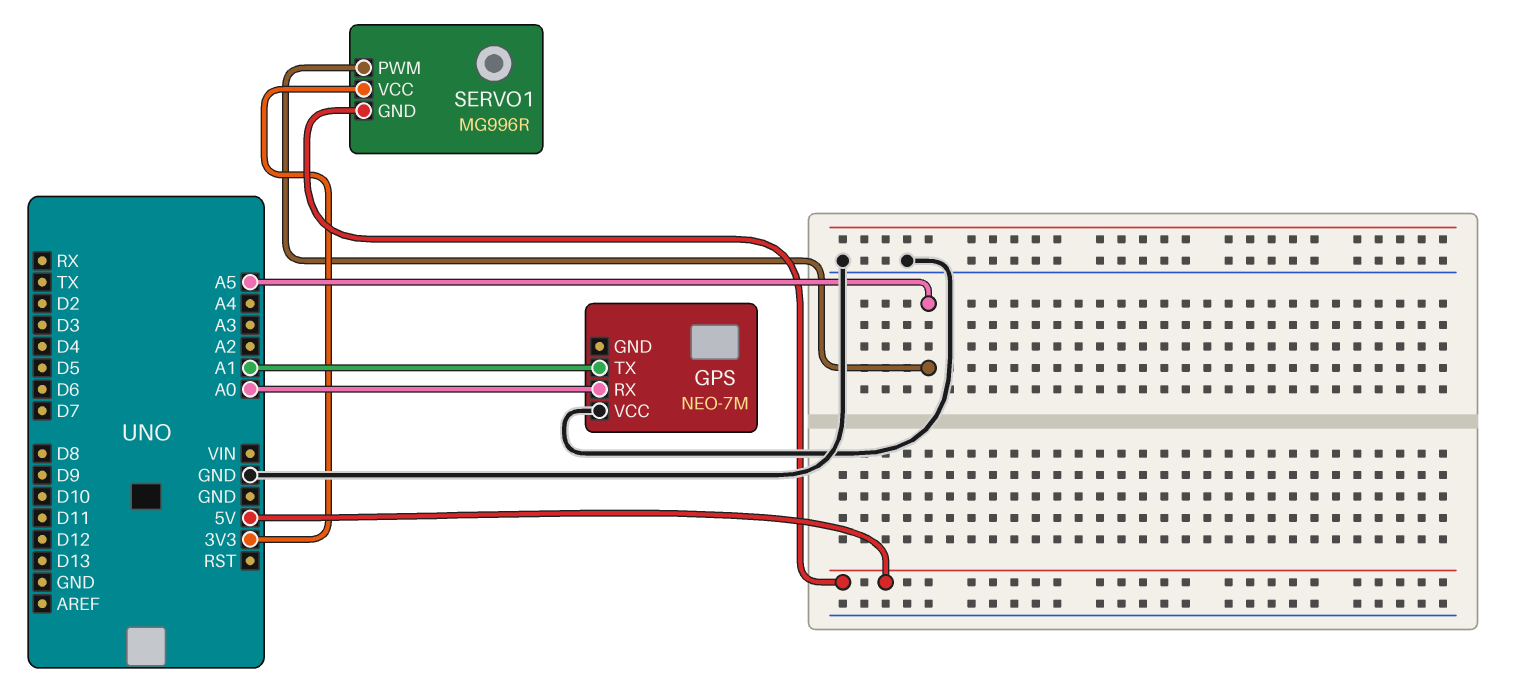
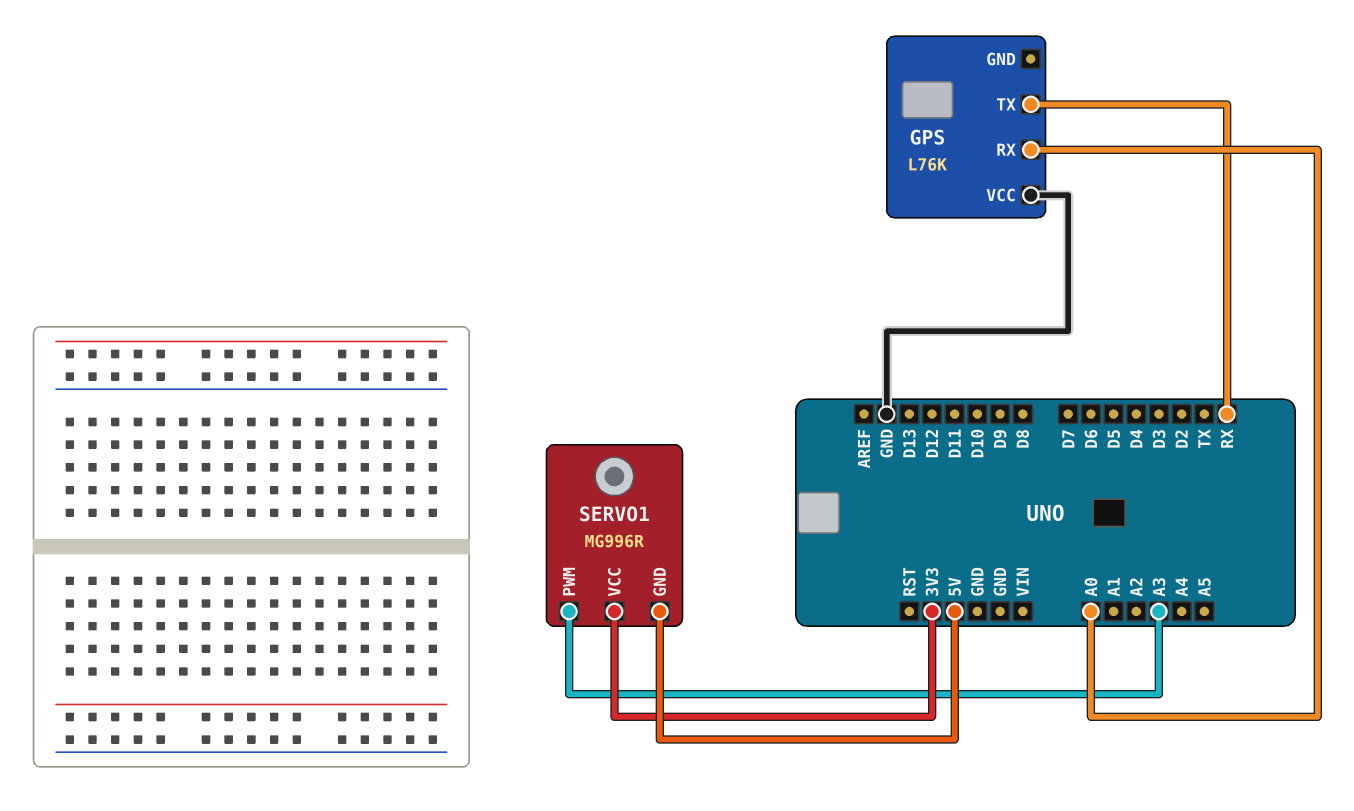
GPS: NEO-7M -> L76K
GPS pin TX: A1 -> RX
SERVO1 pin PWM: A5 -> A3

